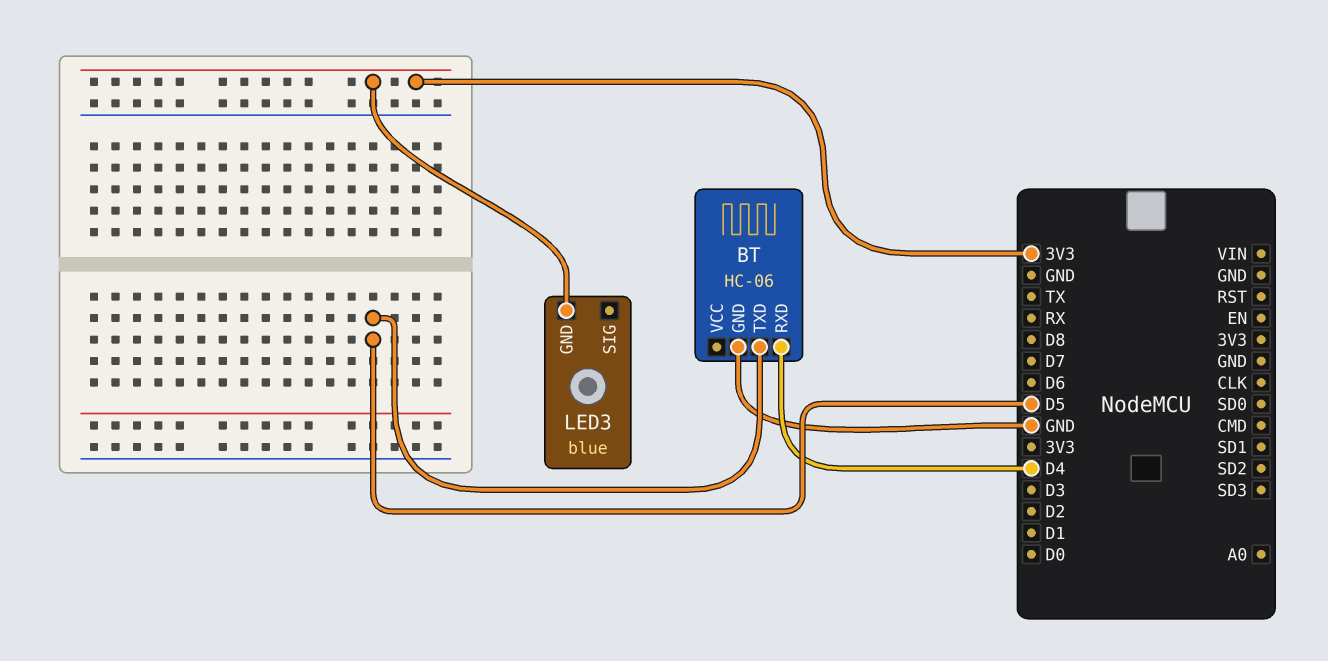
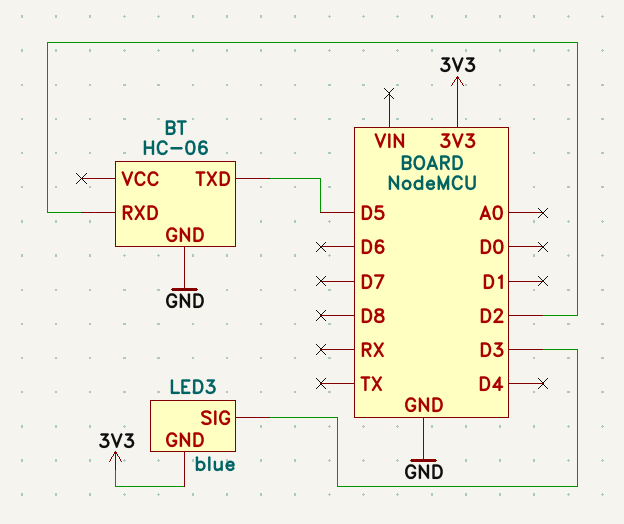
BT pin RXD: D4 -> D2
LED3 pin SIG: none -> D3

